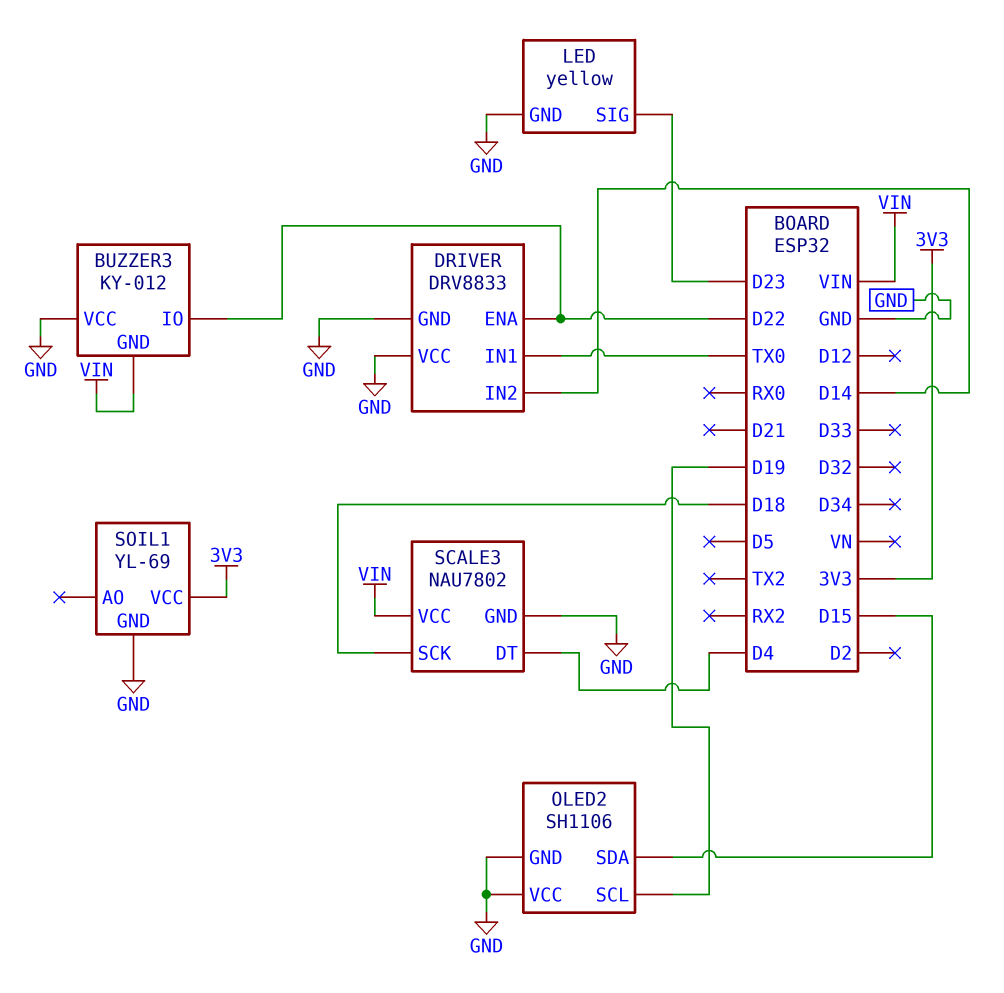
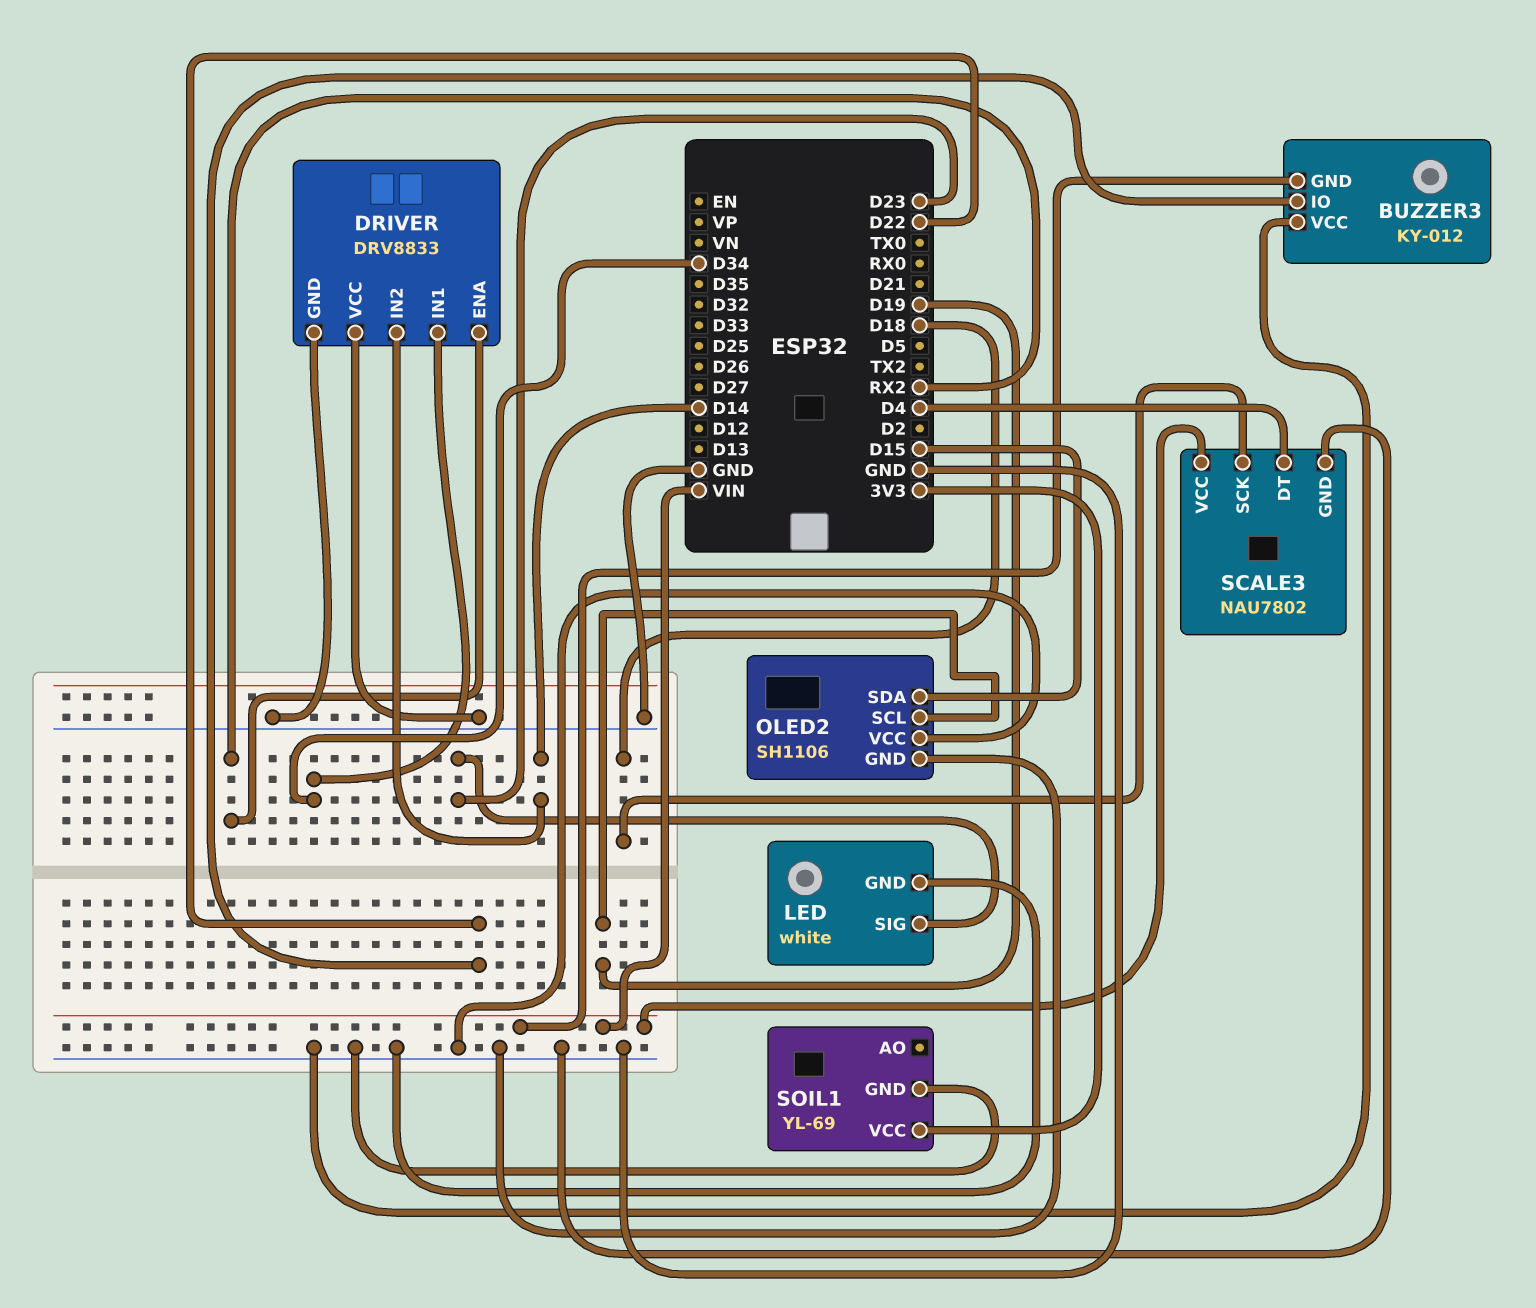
DRIVER pin ENA: D22 -> RX2
DRIVER pin IN1: TX0 -> D34
LED: yellow -> white

